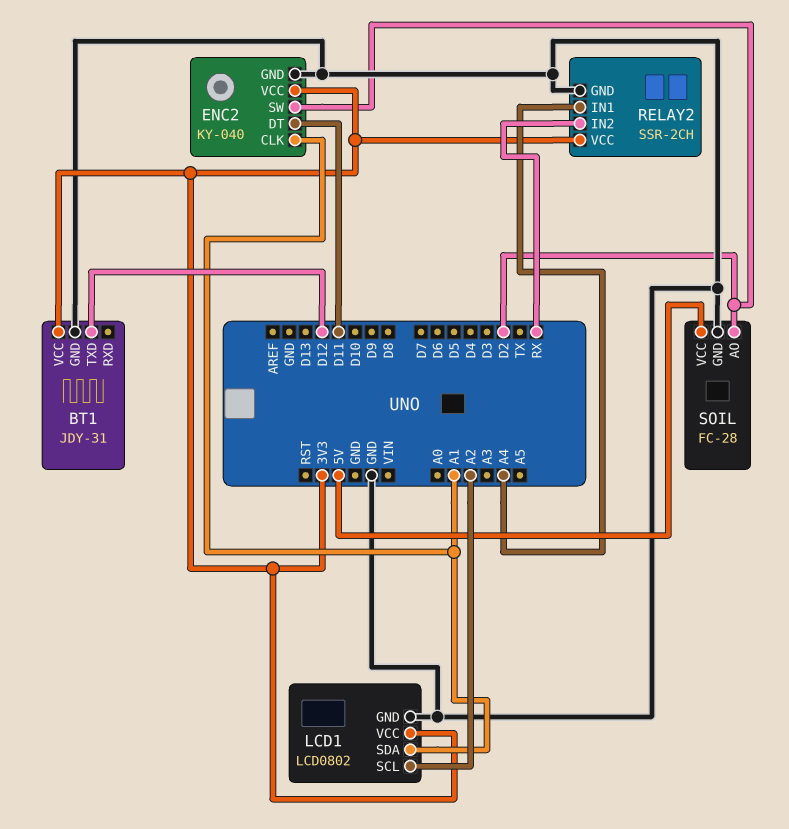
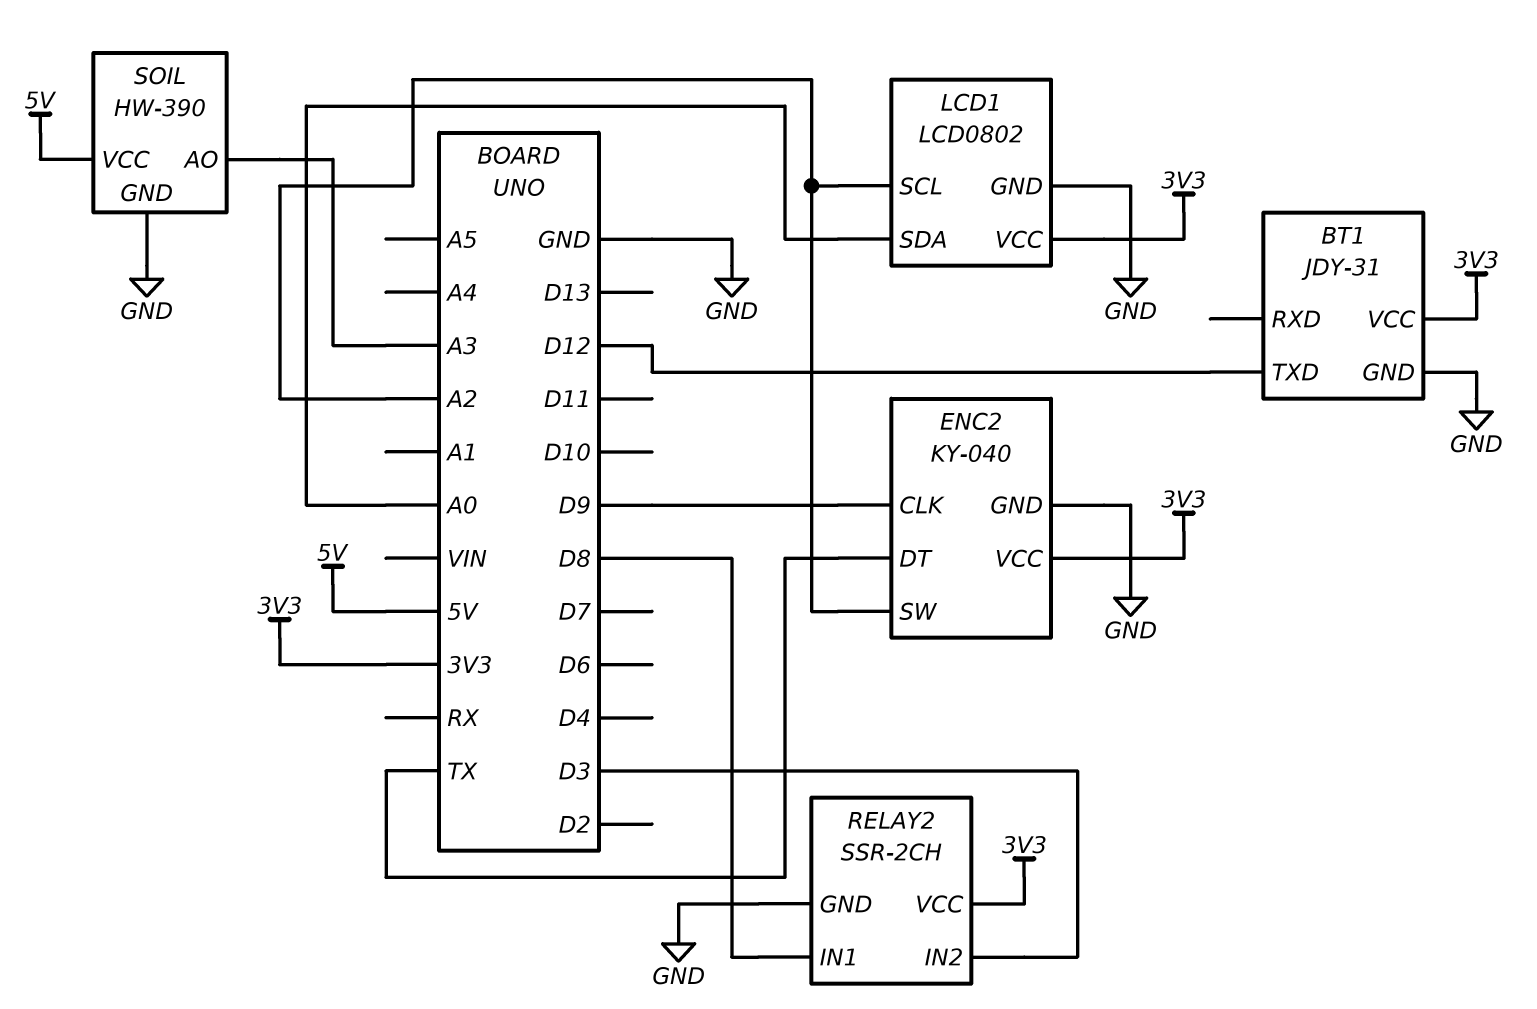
ENC2 pin CLK: A1 -> D9
ENC2 pin DT: D11 -> TX
ENC2 pin SW: D2 -> A2
LCD1 pin SDA: A1 -> A0
RELAY2 pin IN1: A4 -> D8
RELAY2 pin IN2: RX -> D3
SOIL: FC-28 -> HW-390
SOIL pin AO: D2 -> A3

